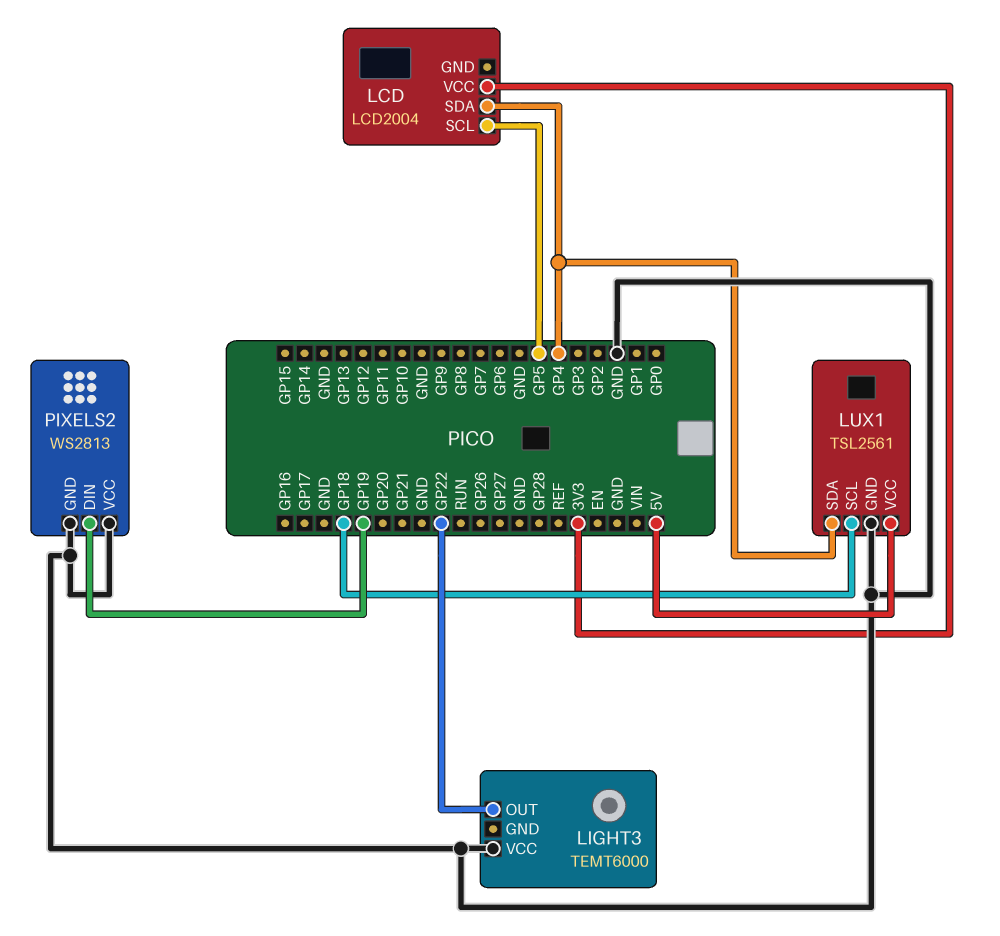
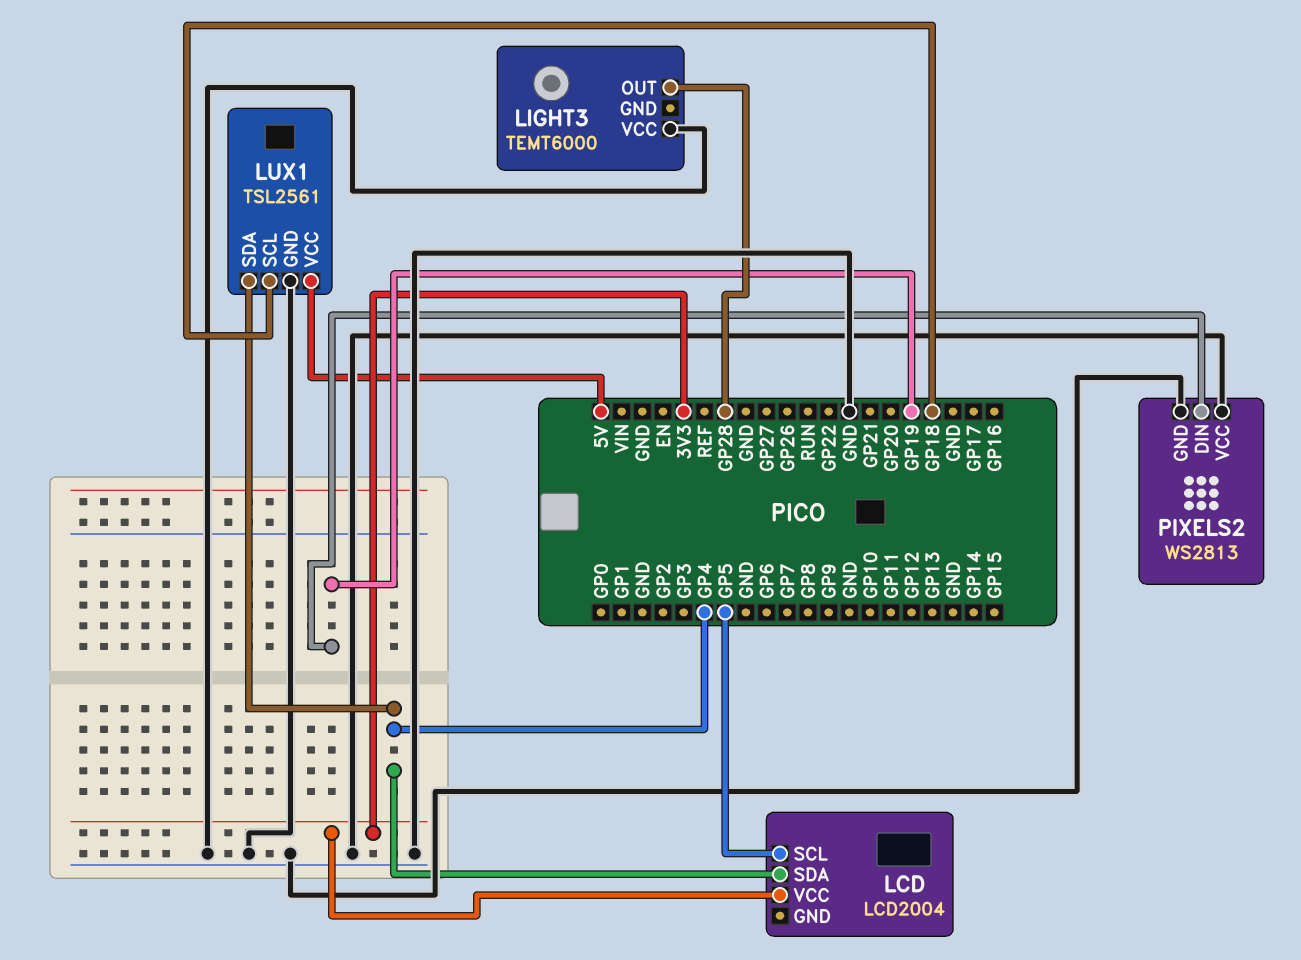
LIGHT3 pin OUT: GP22 -> GP28

